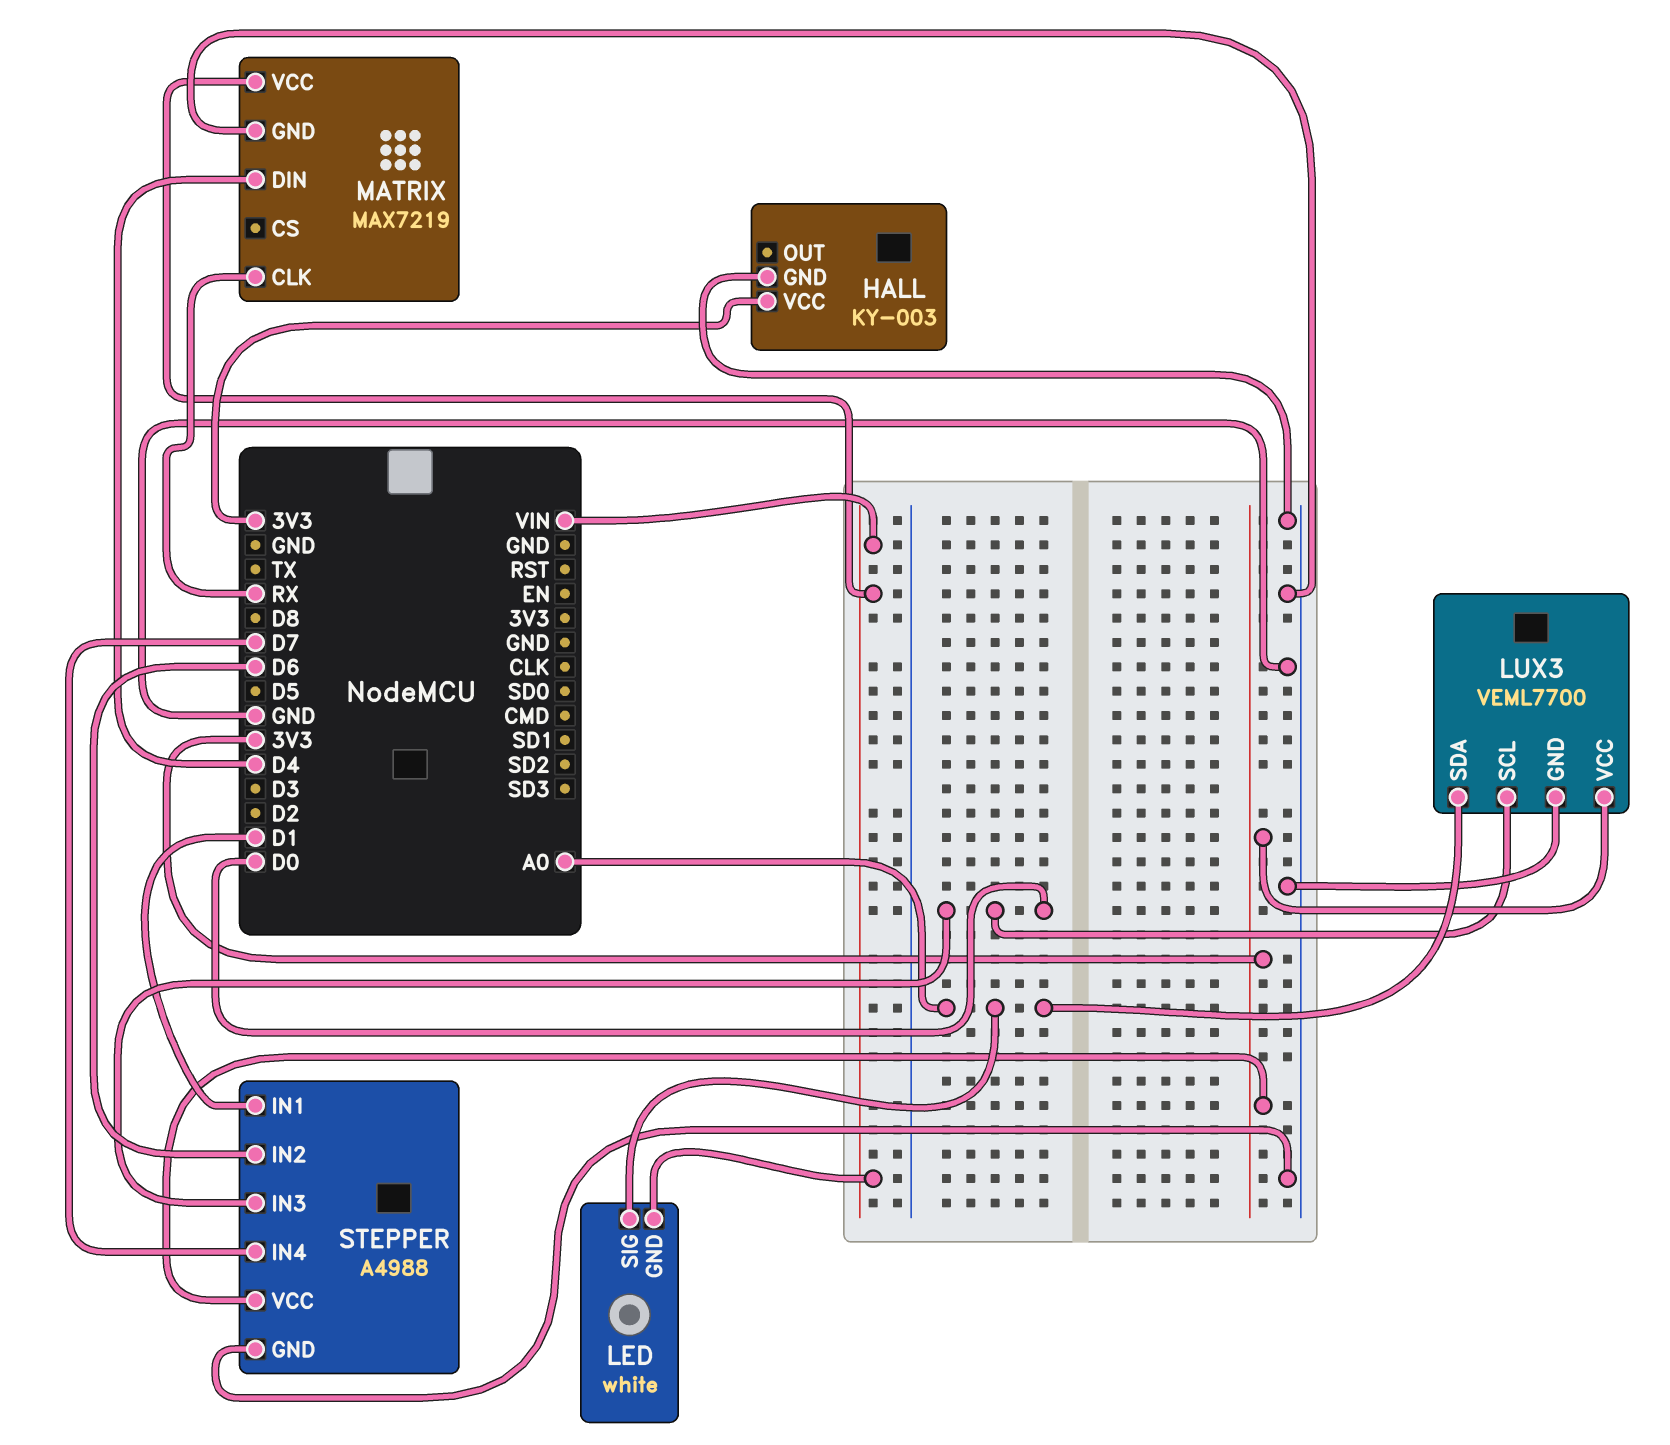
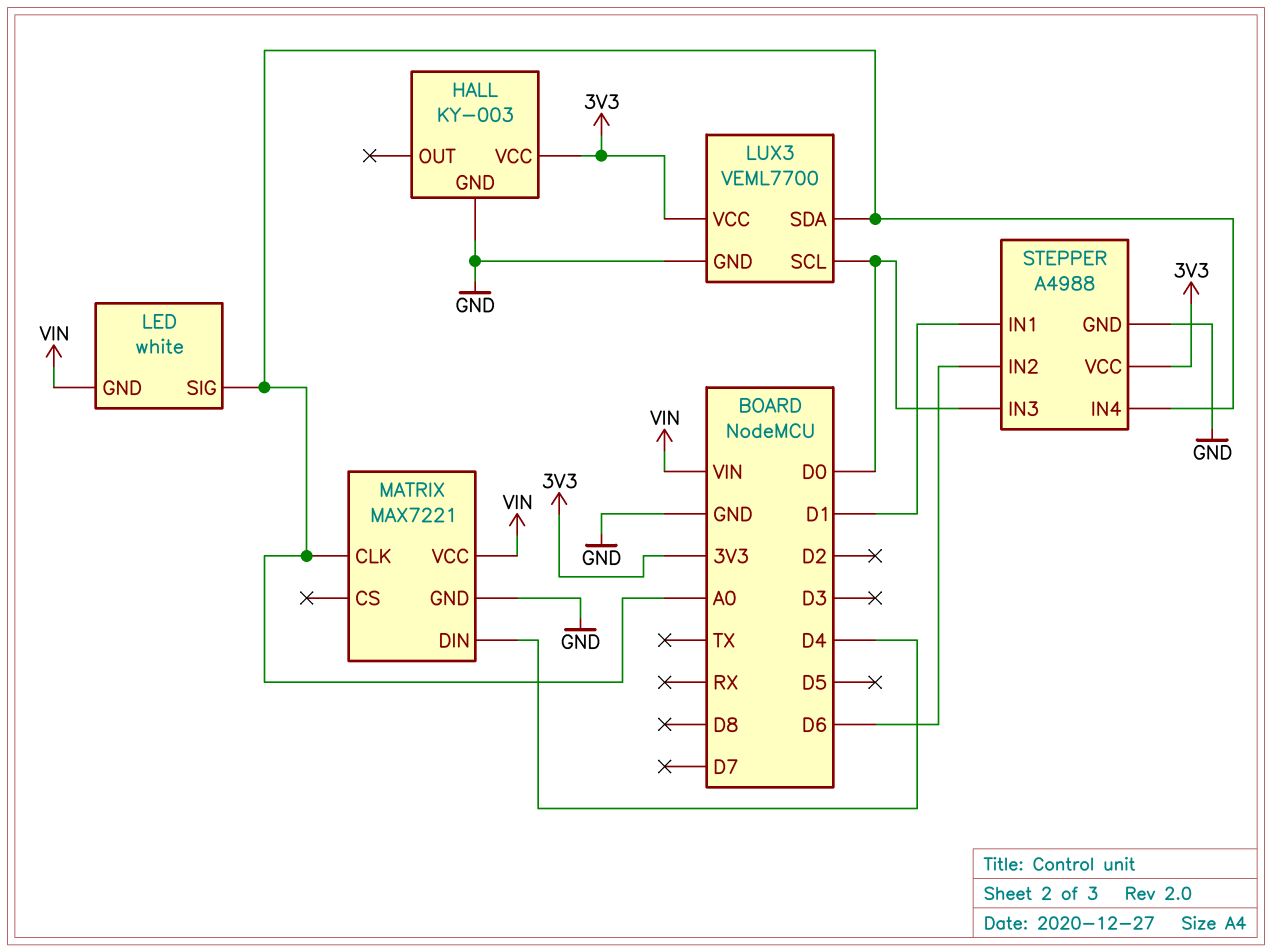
MATRIX: MAX7219 -> MAX7221
MATRIX pin CLK: RX -> A0
STEPPER pin IN4: D7 -> A0

